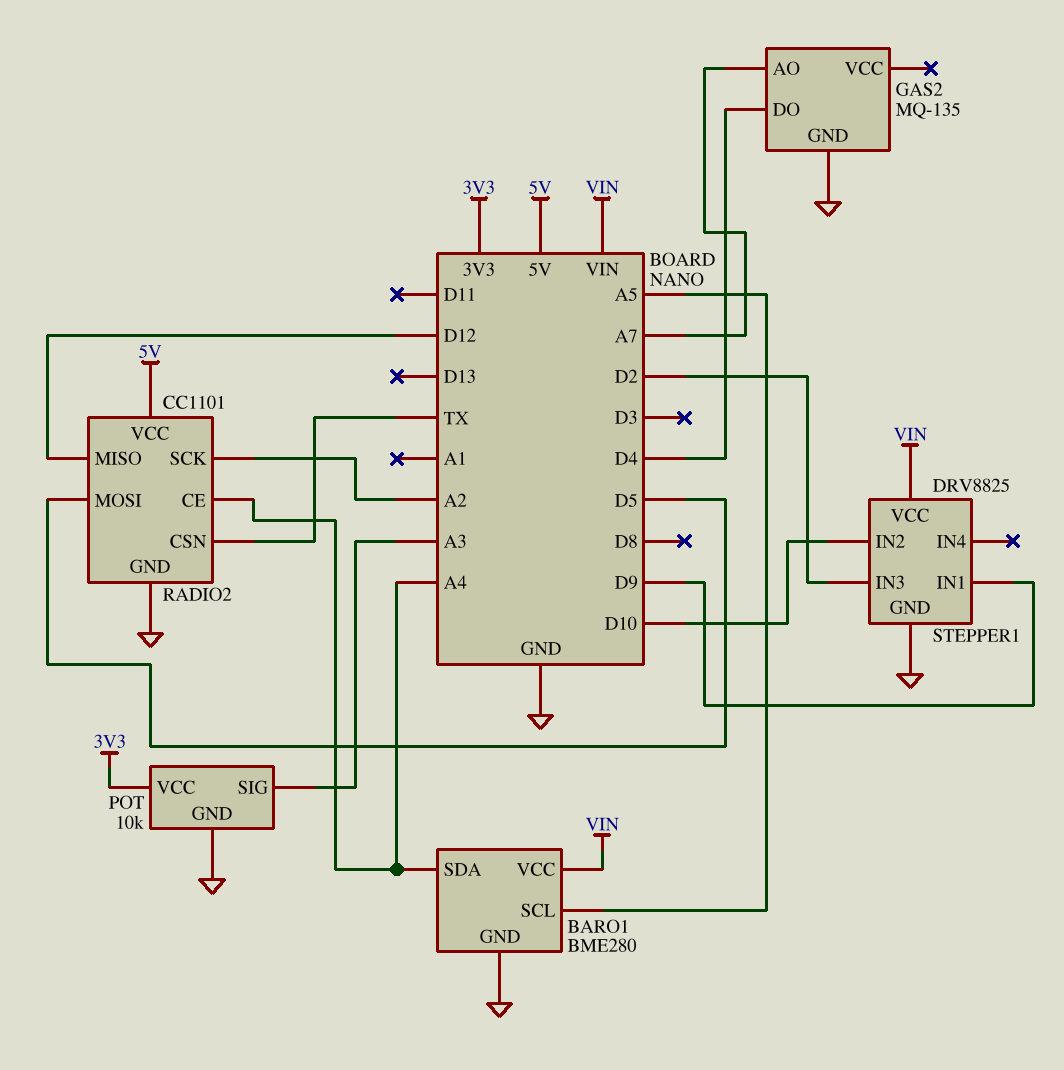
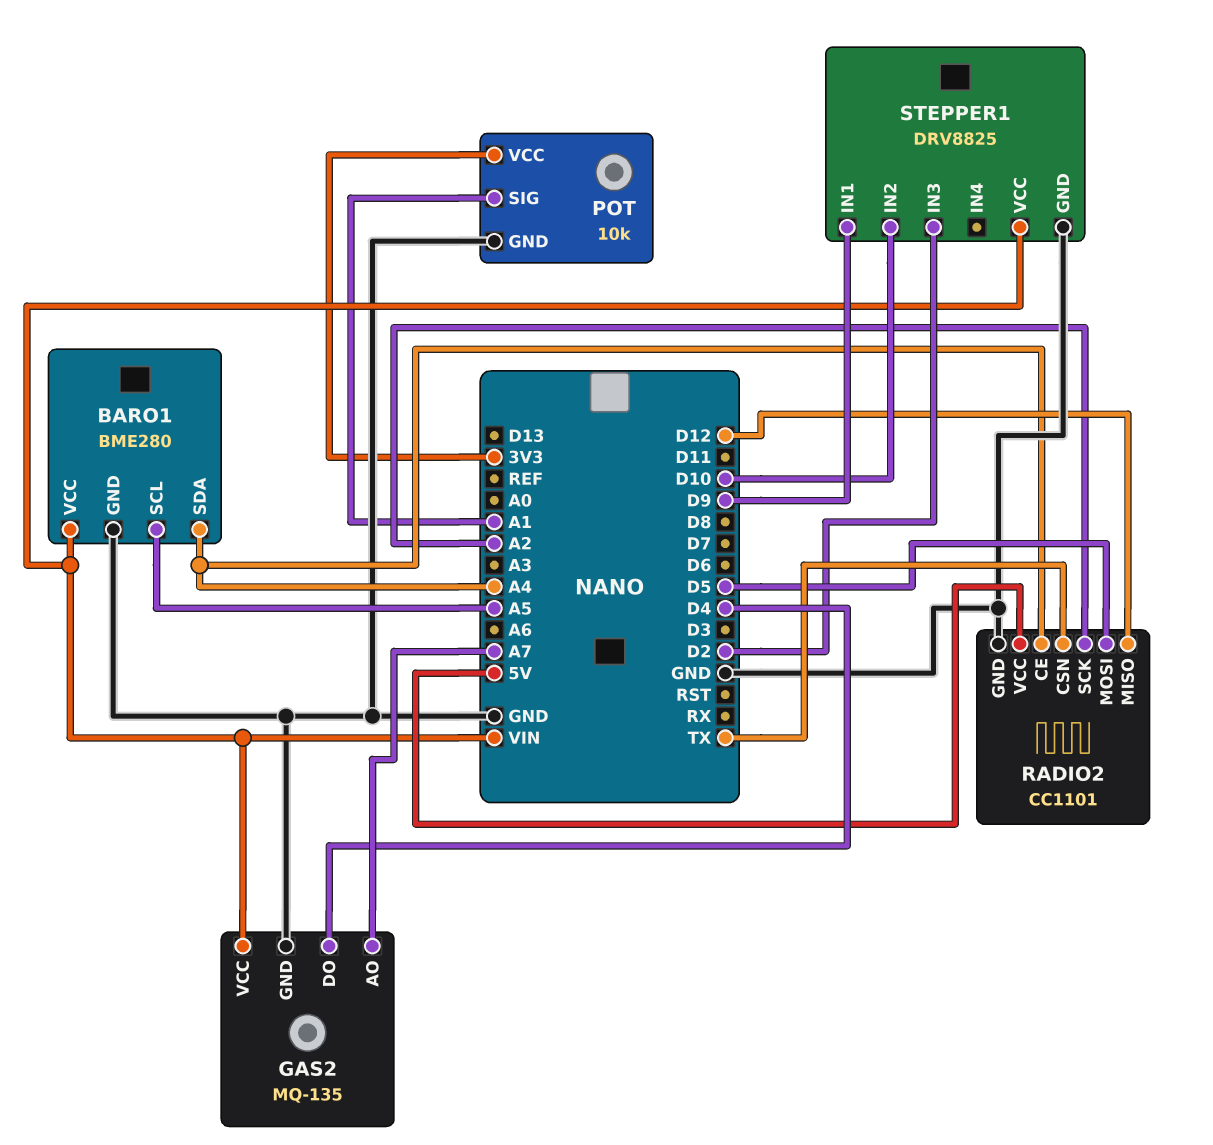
GAS2 pin VCC: none -> VIN
POT pin SIG: A3 -> A1

